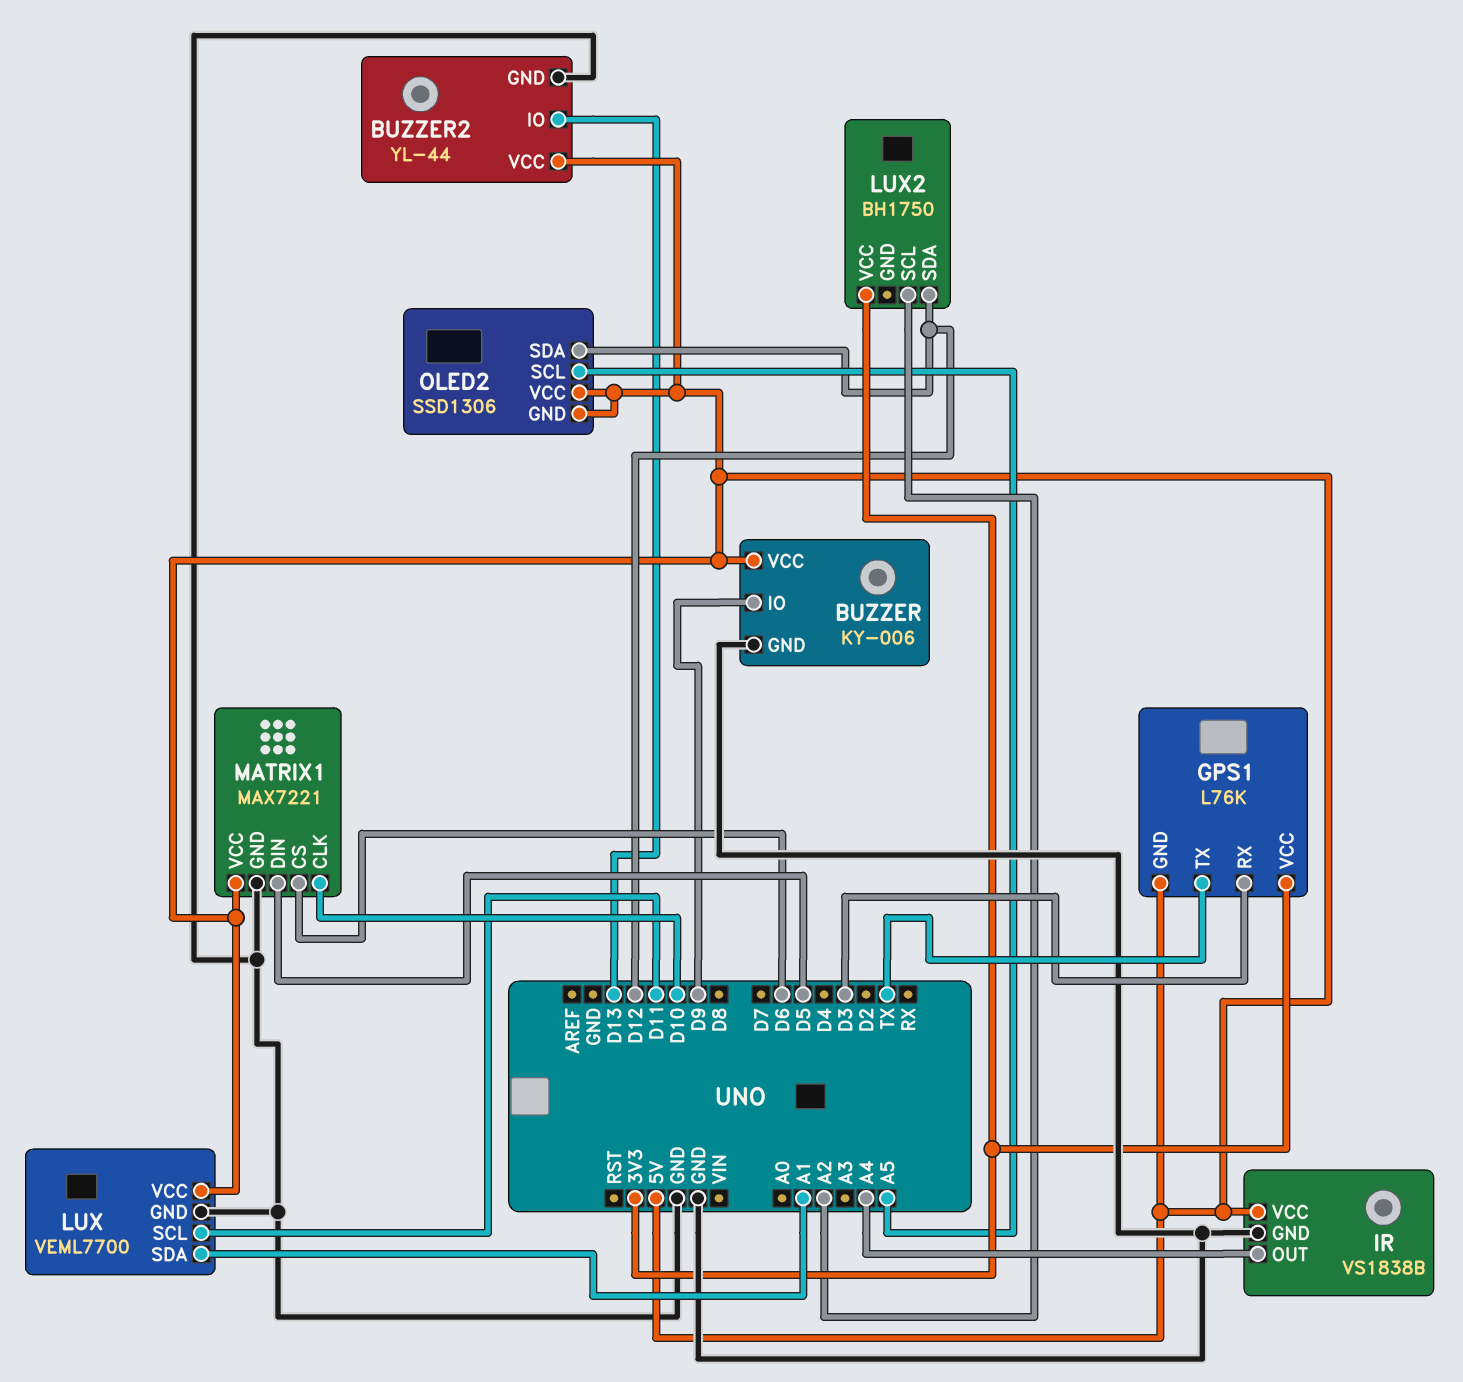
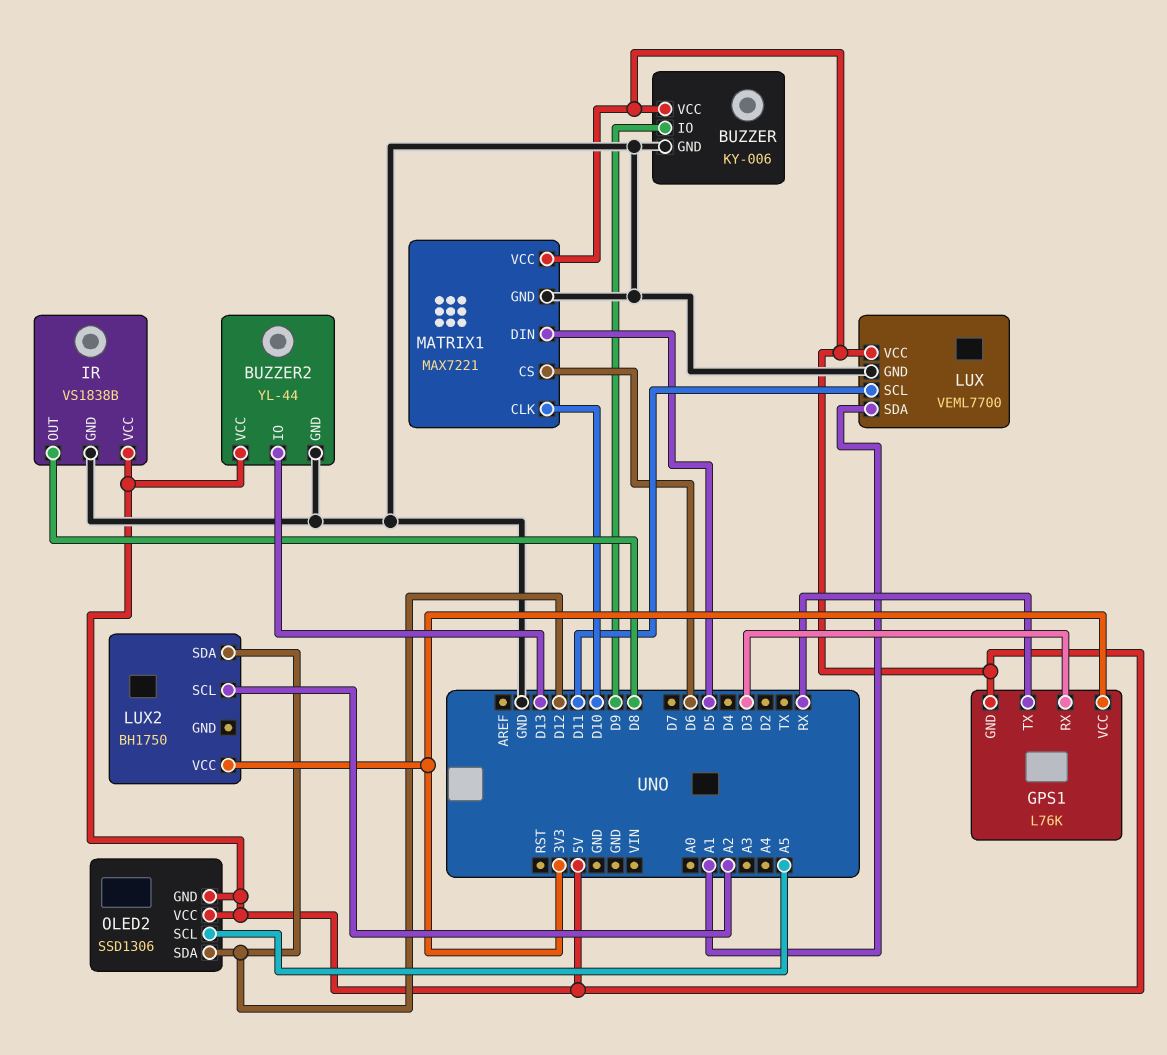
GPS1 pin TX: TX -> RX
IR pin OUT: A4 -> D8

